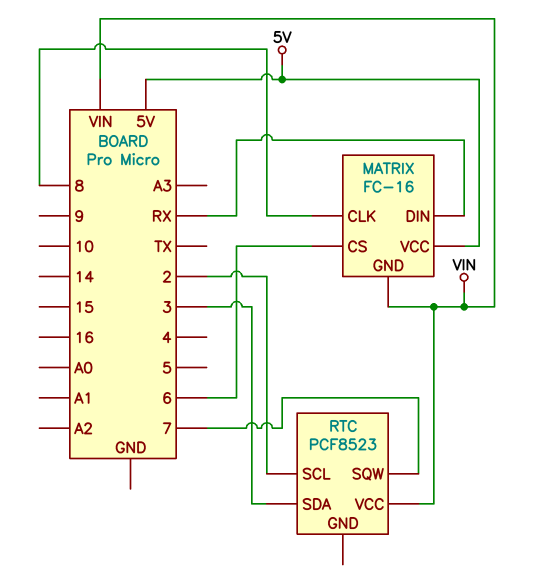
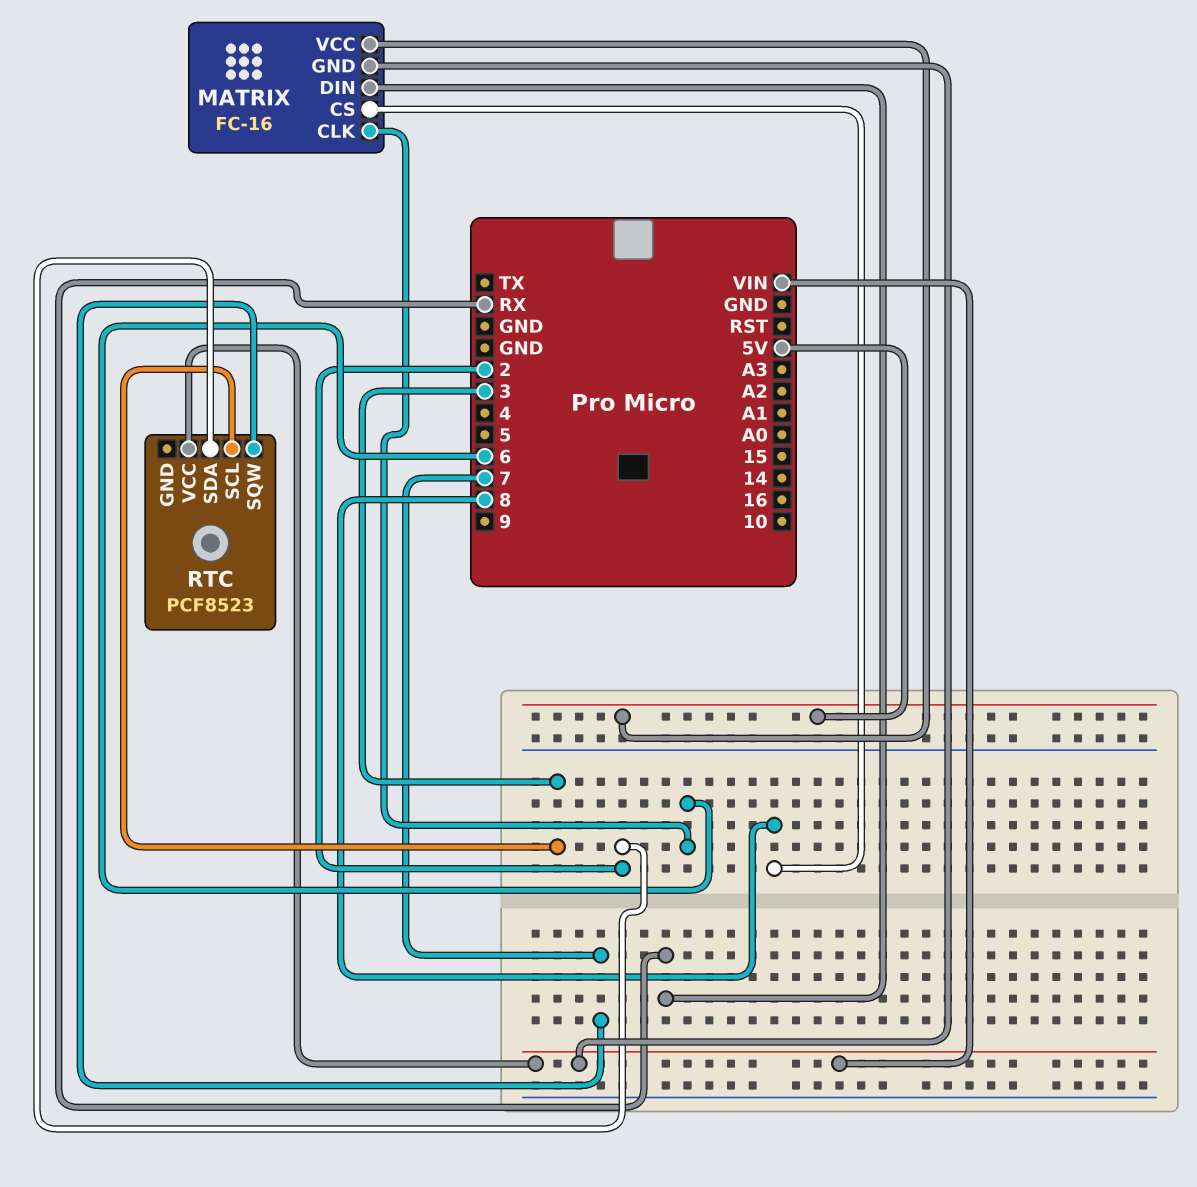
MATRIX pin CLK: 8 -> 6
MATRIX pin CS: 6 -> 8
RTC pin SCL: 2 -> 3
RTC pin SDA: 3 -> 2

